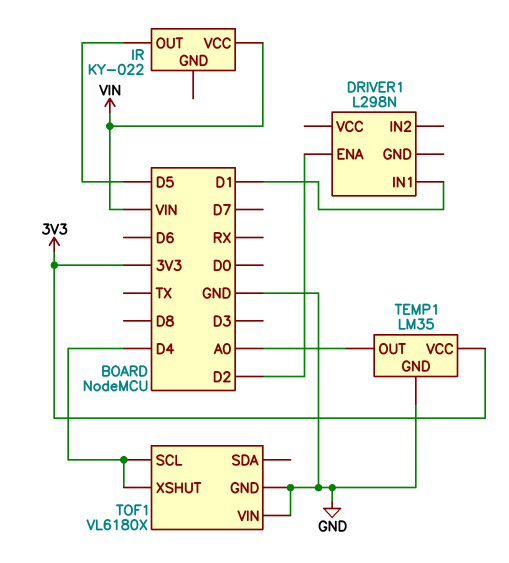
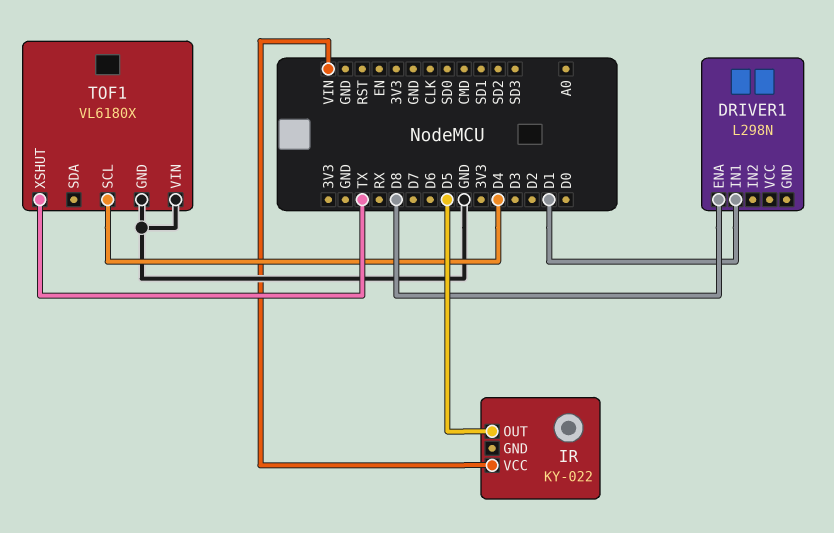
DRIVER1 pin ENA: D2 -> D8
TEMP1: LM35 -> none
TEMP1 pin GND: GND -> none
TEMP1 pin OUT: A0 -> none
TEMP1 pin VCC: 3V3 -> none
TOF1 pin XSHUT: D4 -> TX

